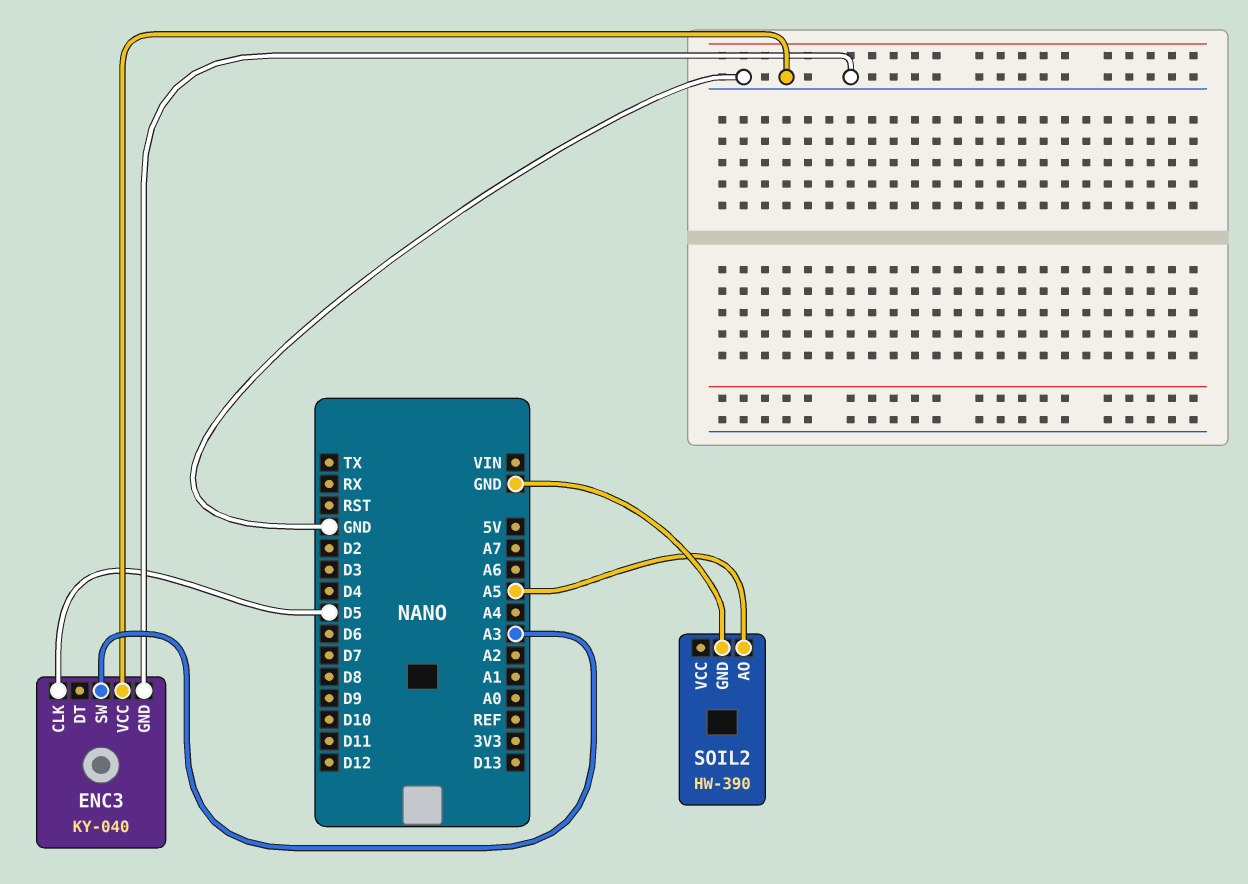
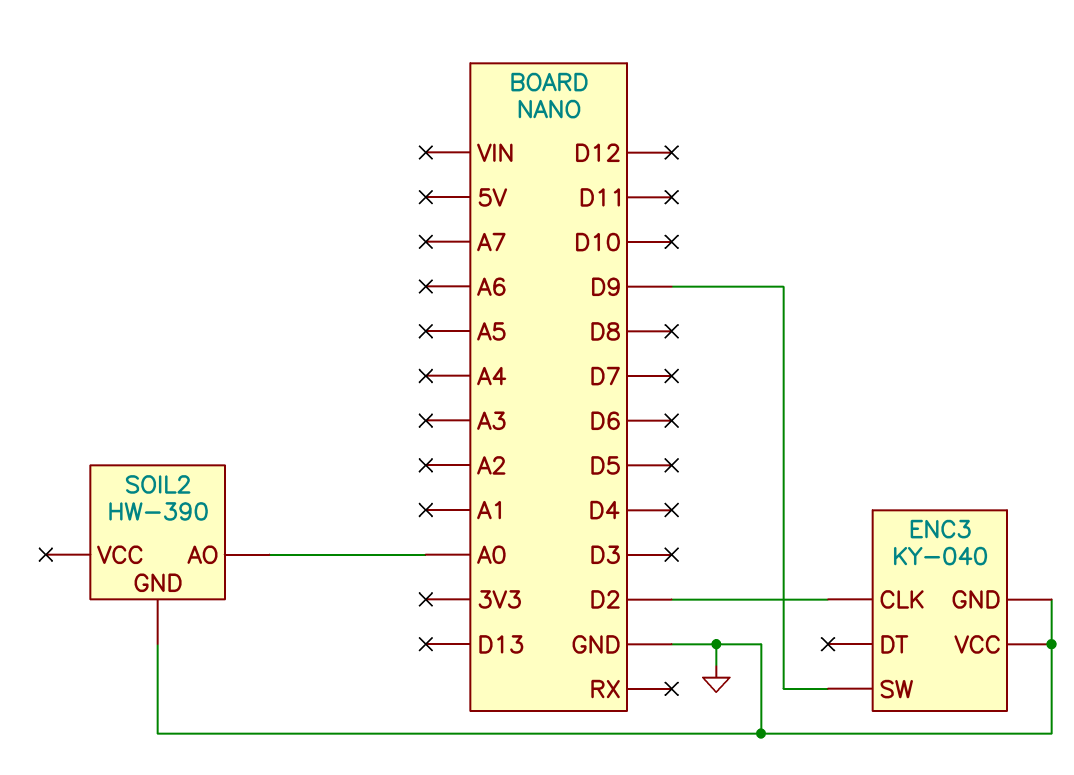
ENC3 pin CLK: D5 -> D2
ENC3 pin SW: A3 -> D9
SOIL2 pin AO: A5 -> A0

